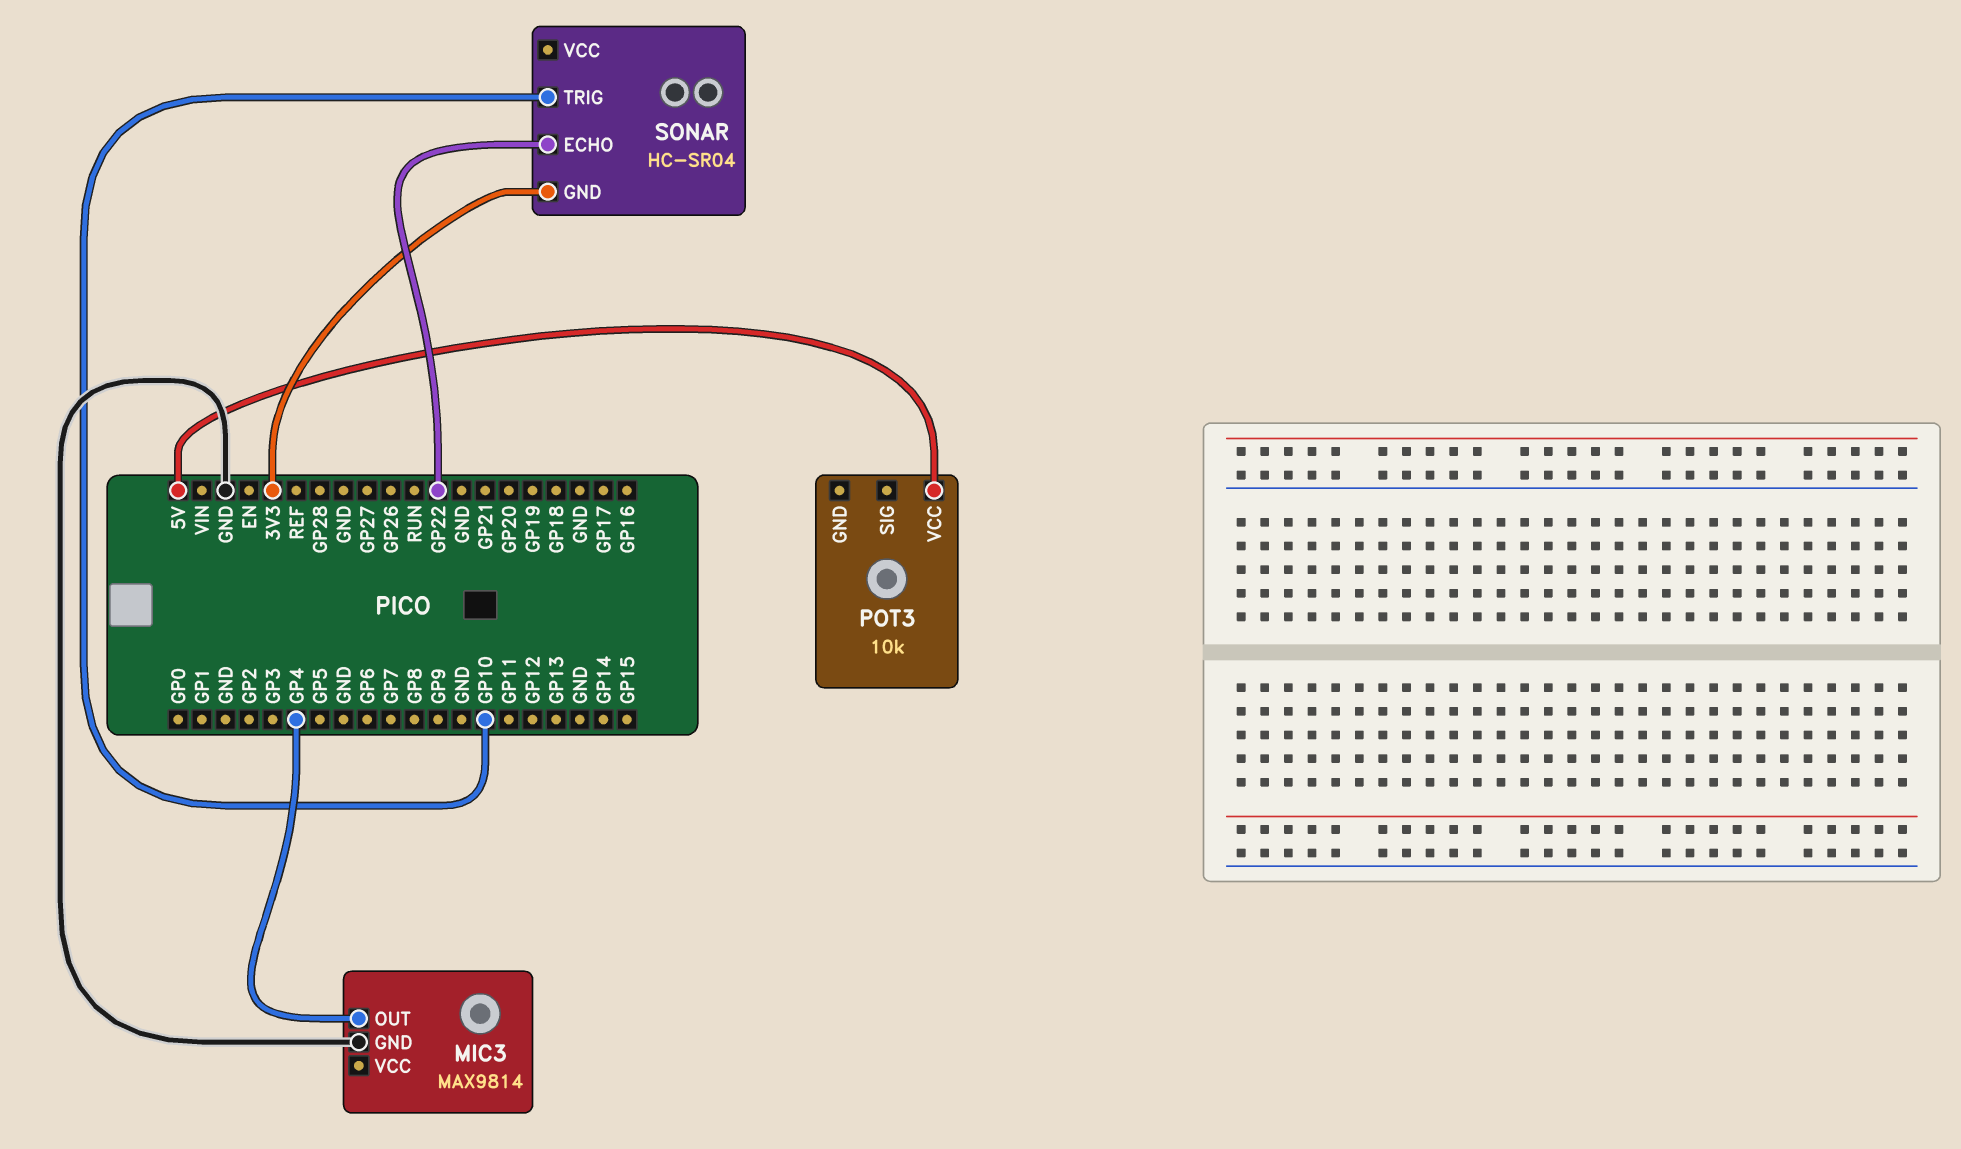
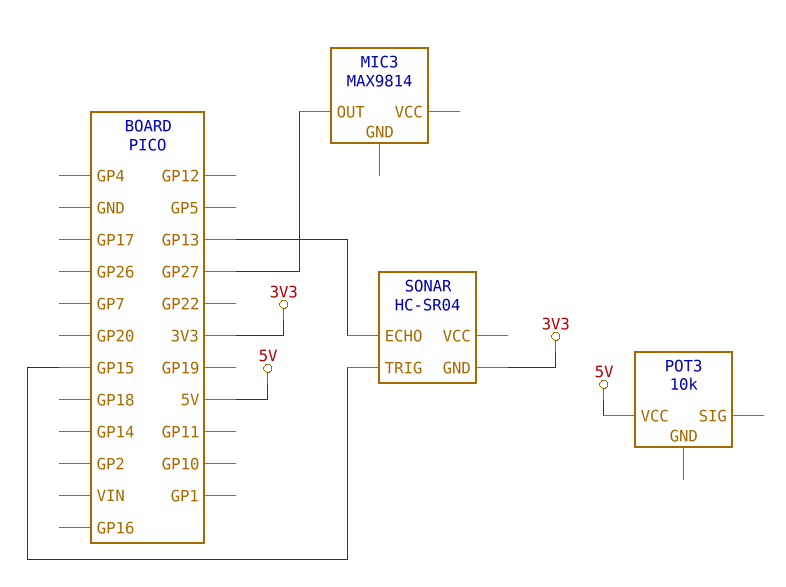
MIC3 pin GND: GND -> none
MIC3 pin OUT: GP4 -> GP27
SONAR pin ECHO: GP22 -> GP13
SONAR pin TRIG: GP10 -> GP15

